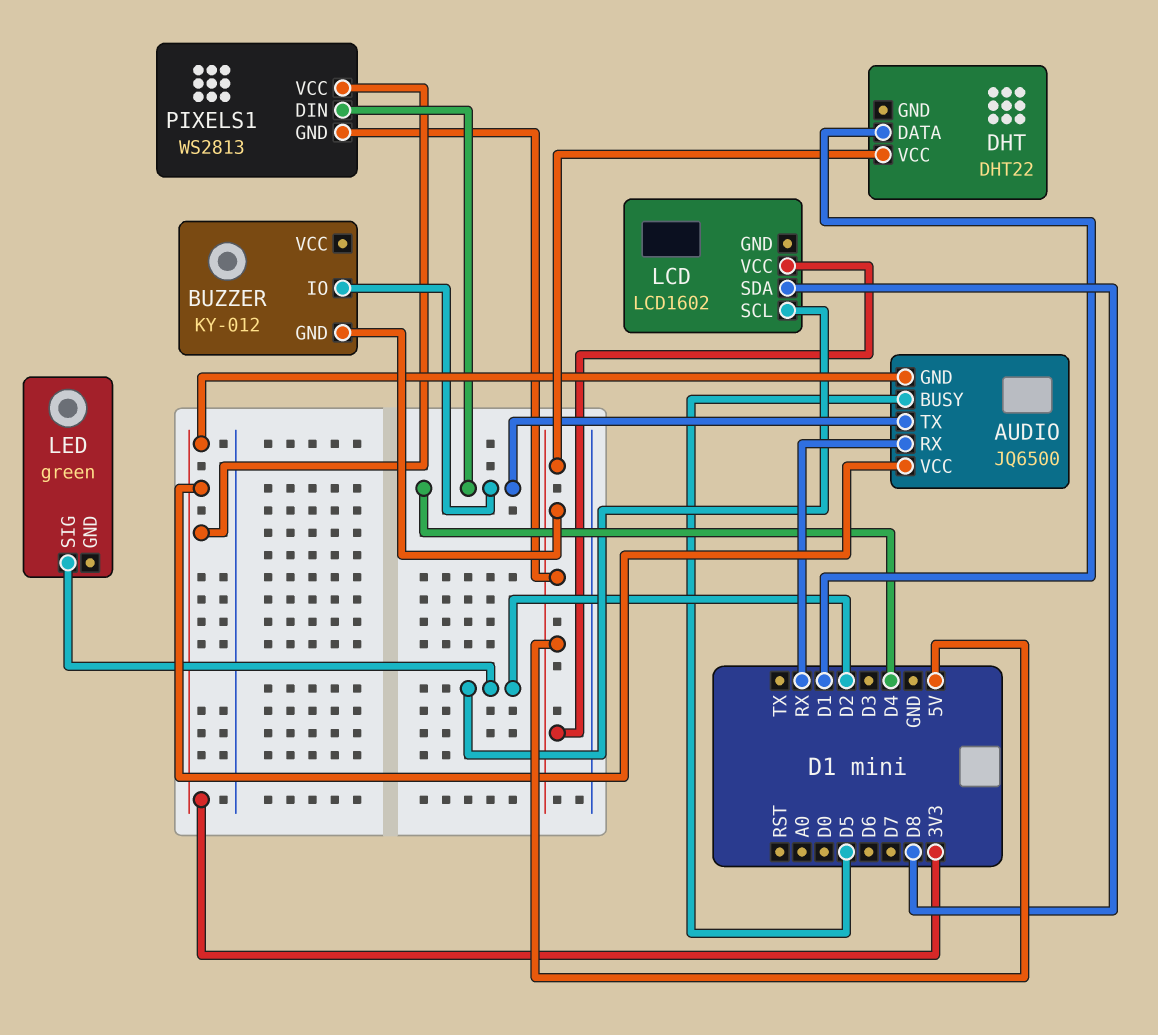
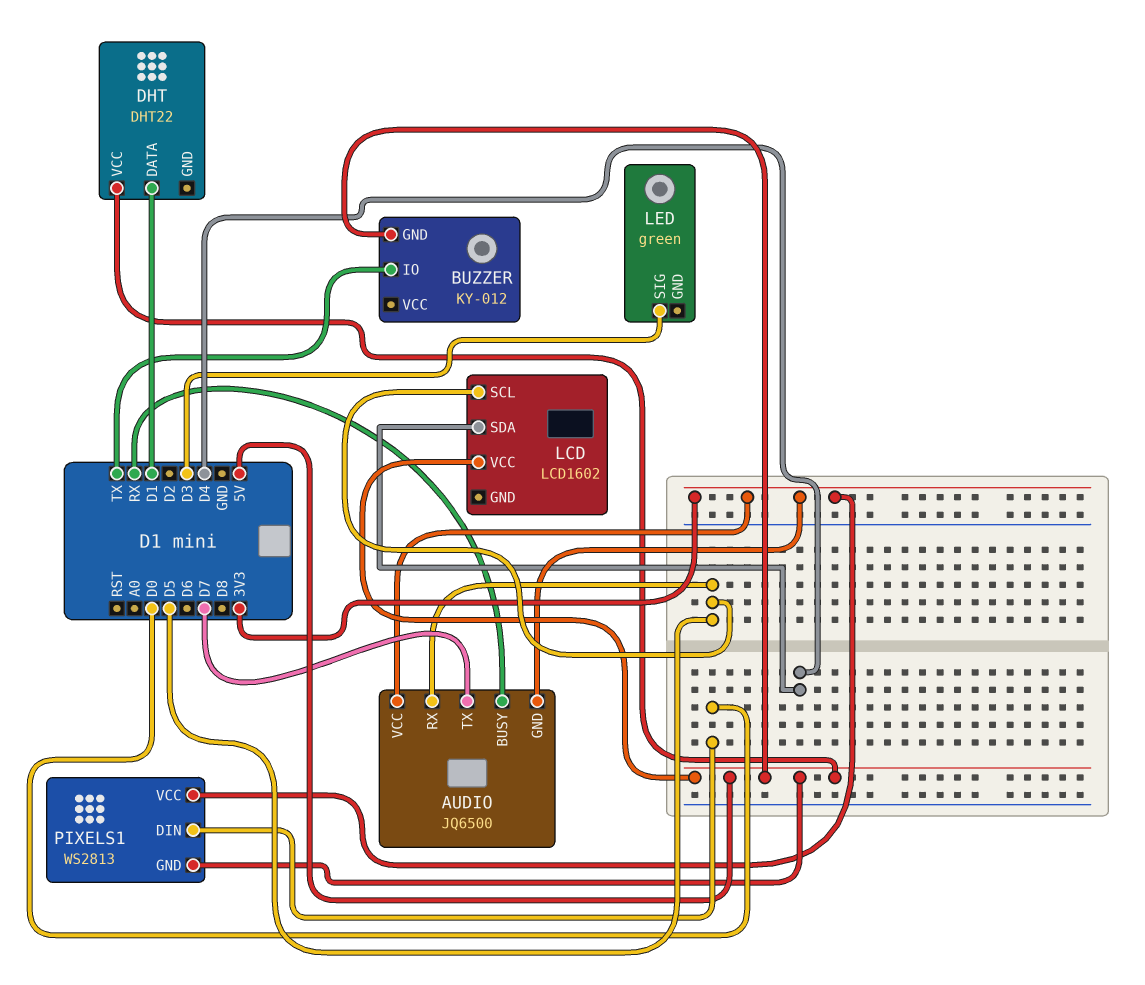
AUDIO pin BUSY: D5 -> RX
AUDIO pin RX: RX -> D5
AUDIO pin TX: D4 -> D7
BUZZER pin IO: D4 -> TX
LCD pin SCL: D2 -> D5
LCD pin SDA: D8 -> D4
LED pin SIG: D2 -> D3
PIXELS1 pin DIN: D4 -> D0

